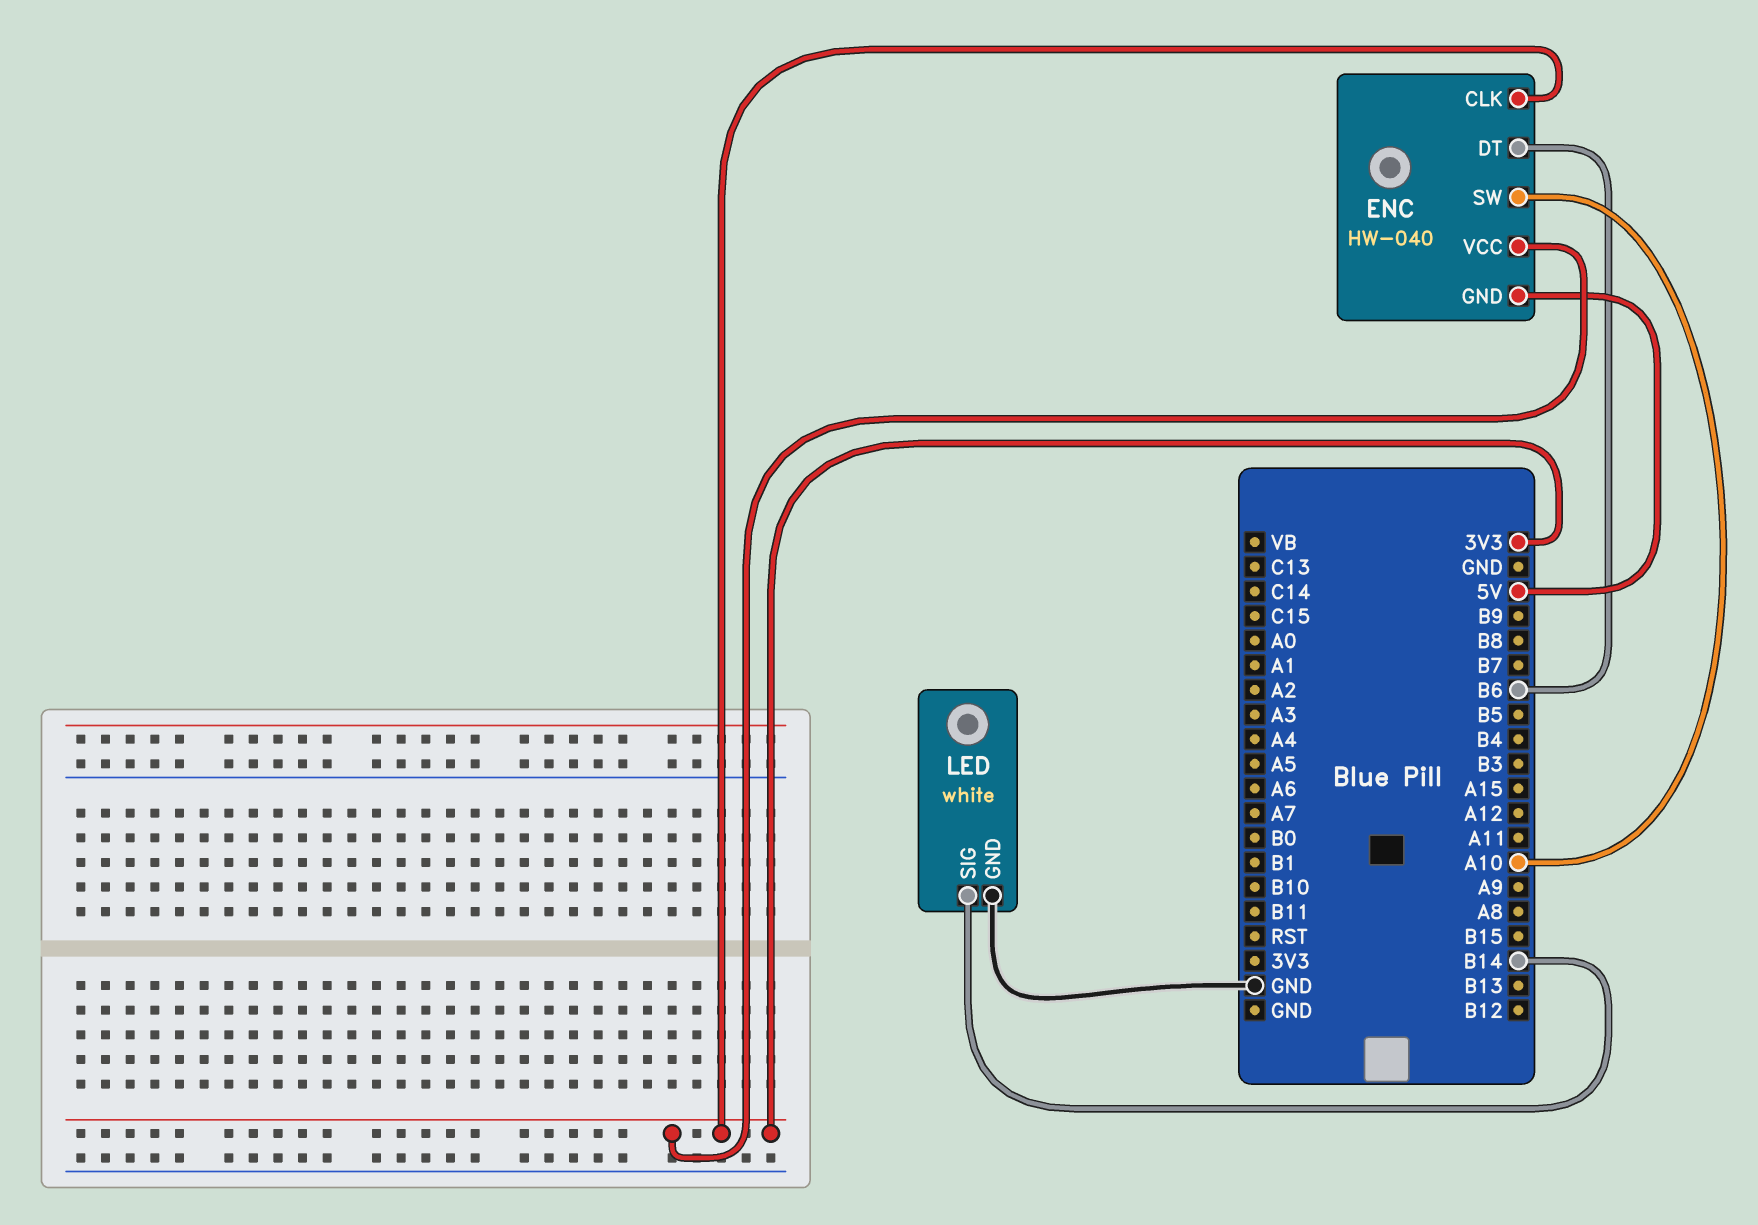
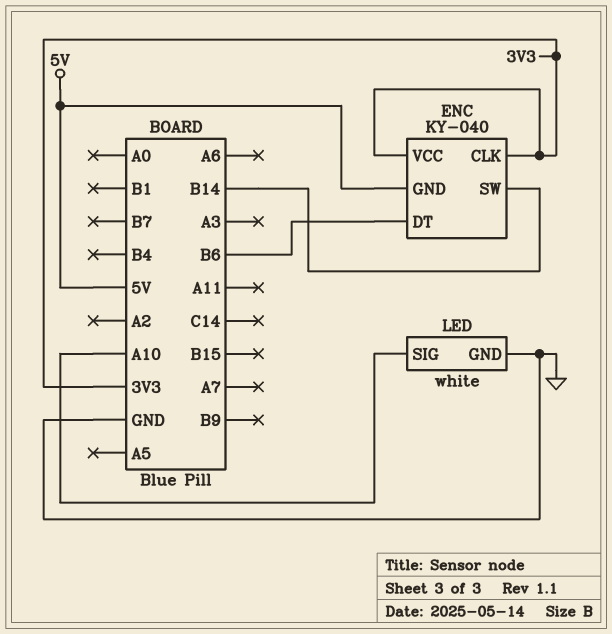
ENC: HW-040 -> KY-040
ENC pin SW: A10 -> B14
LED pin SIG: B14 -> A10

